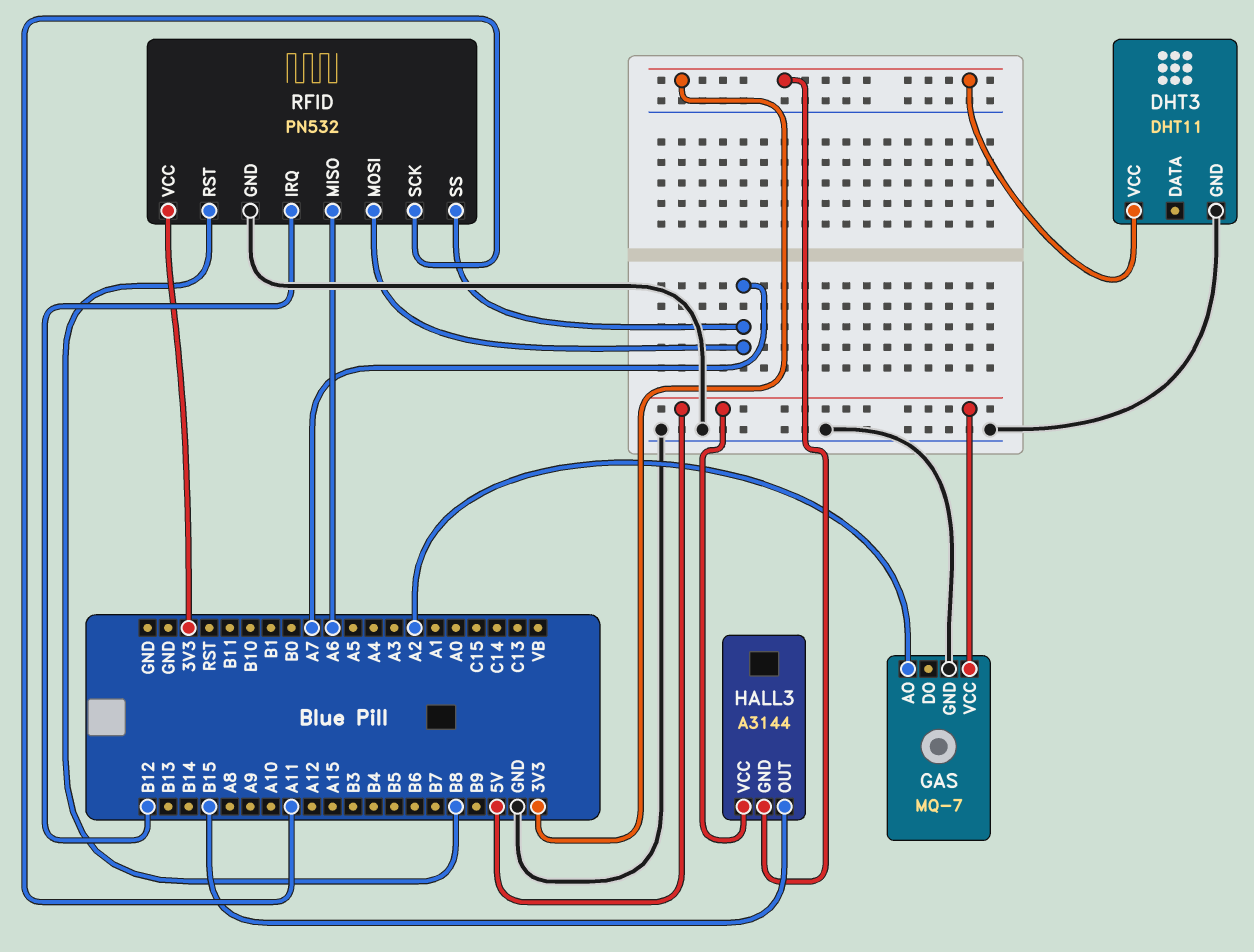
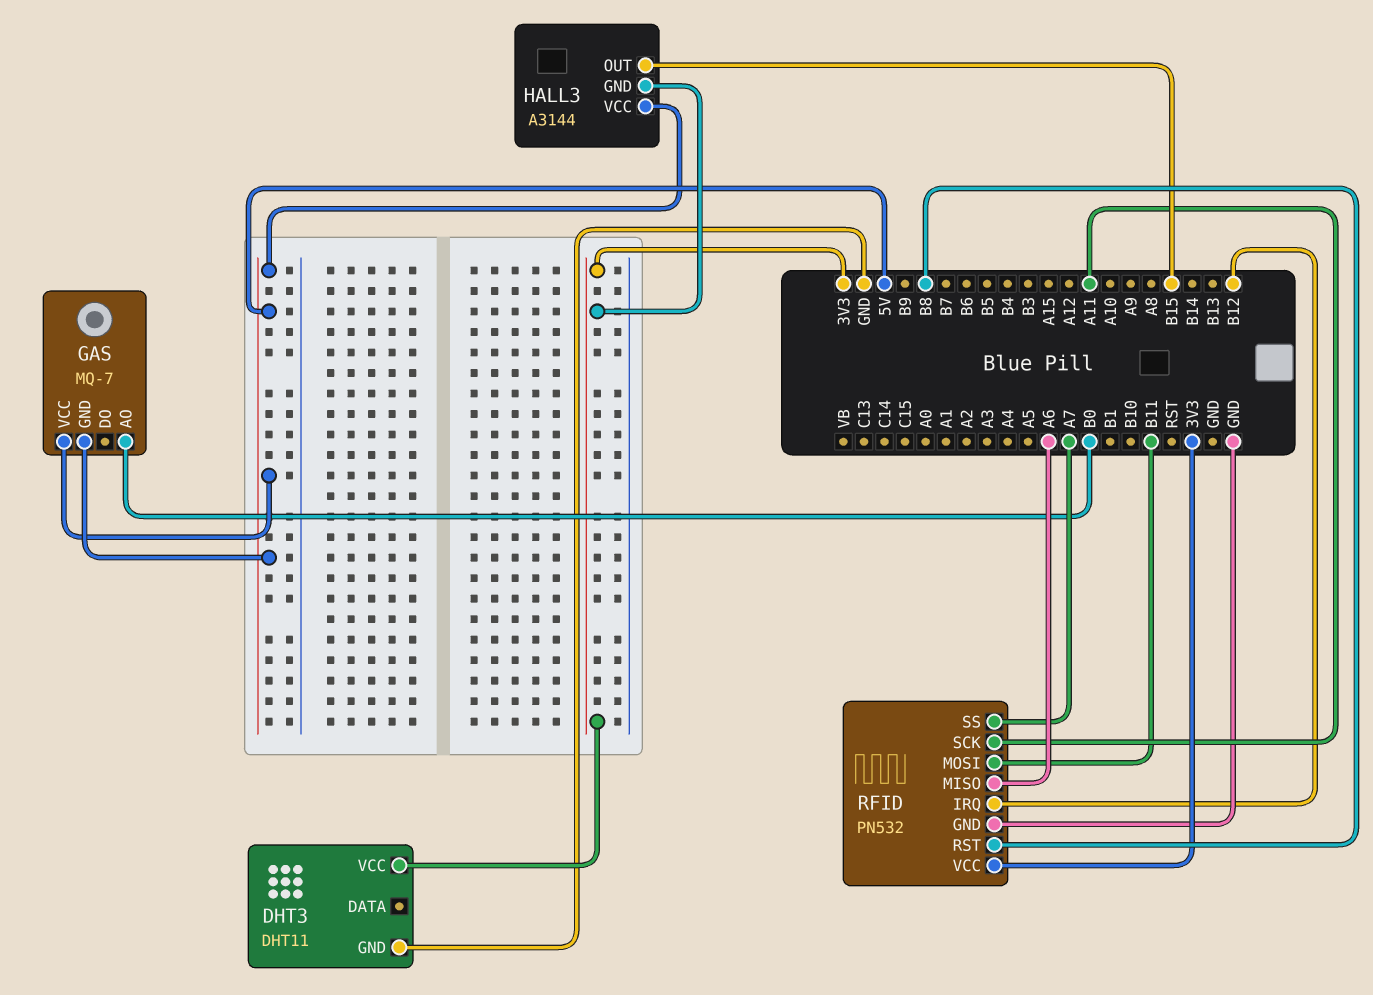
GAS pin AO: A2 -> B0
GAS pin GND: GND -> 5V
RFID pin MOSI: A7 -> B11

